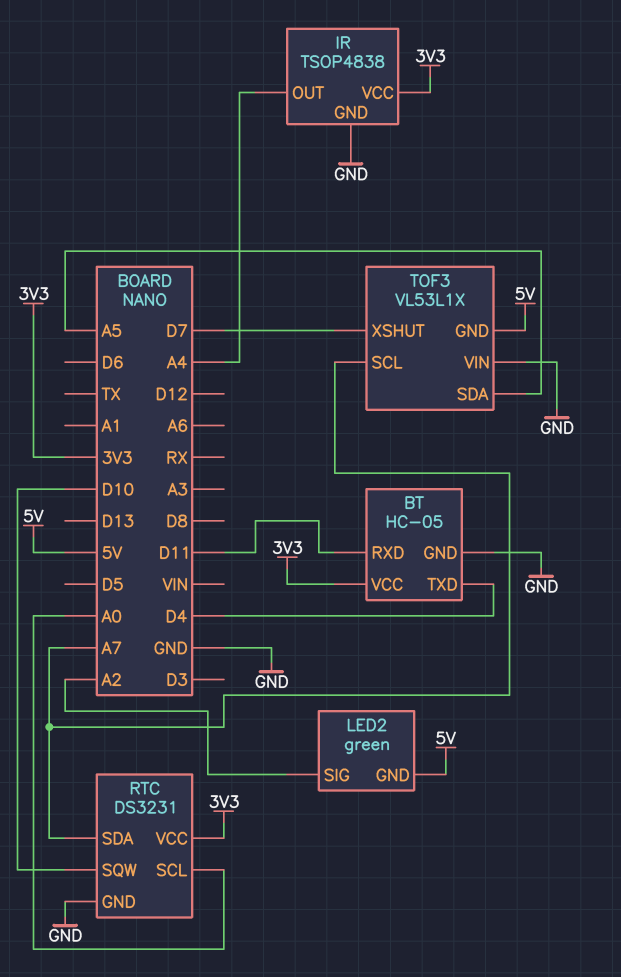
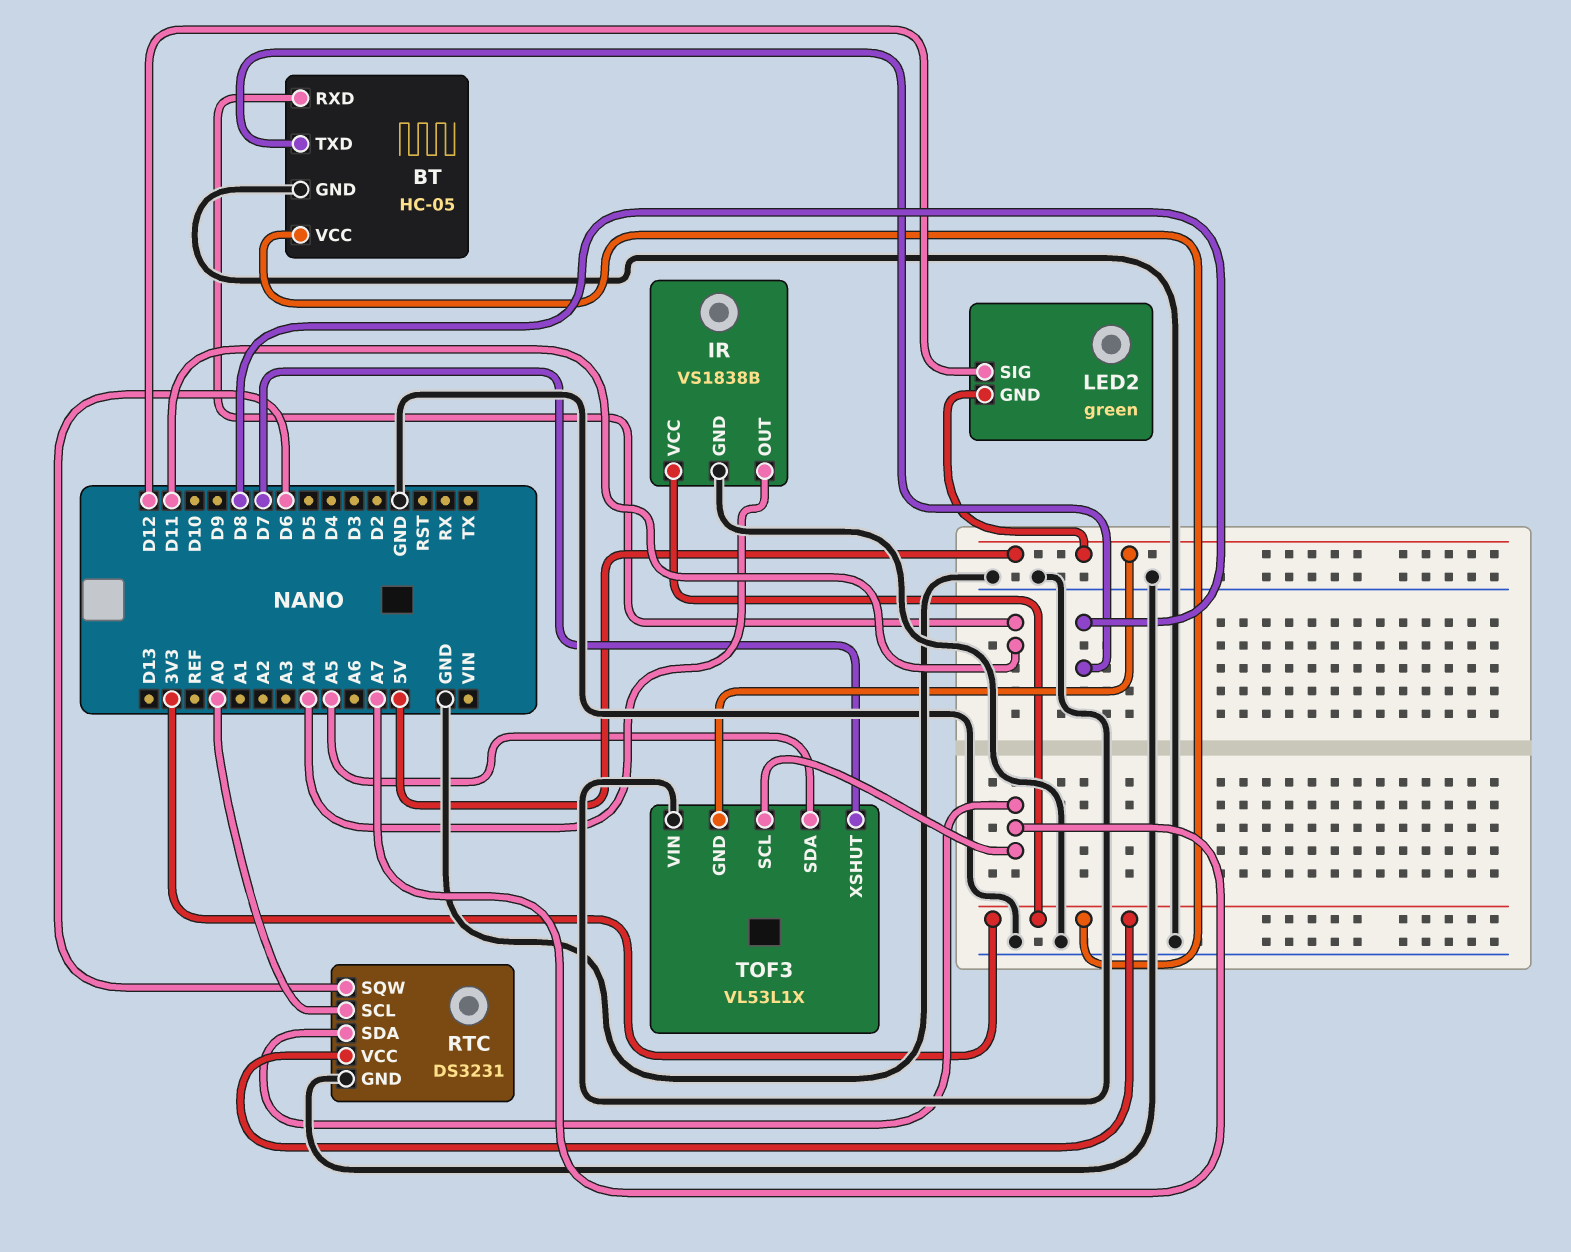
BT pin TXD: D4 -> D8
IR: TSOP4838 -> VS1838B
LED2 pin SIG: A2 -> D12
RTC pin SQW: D10 -> D6

